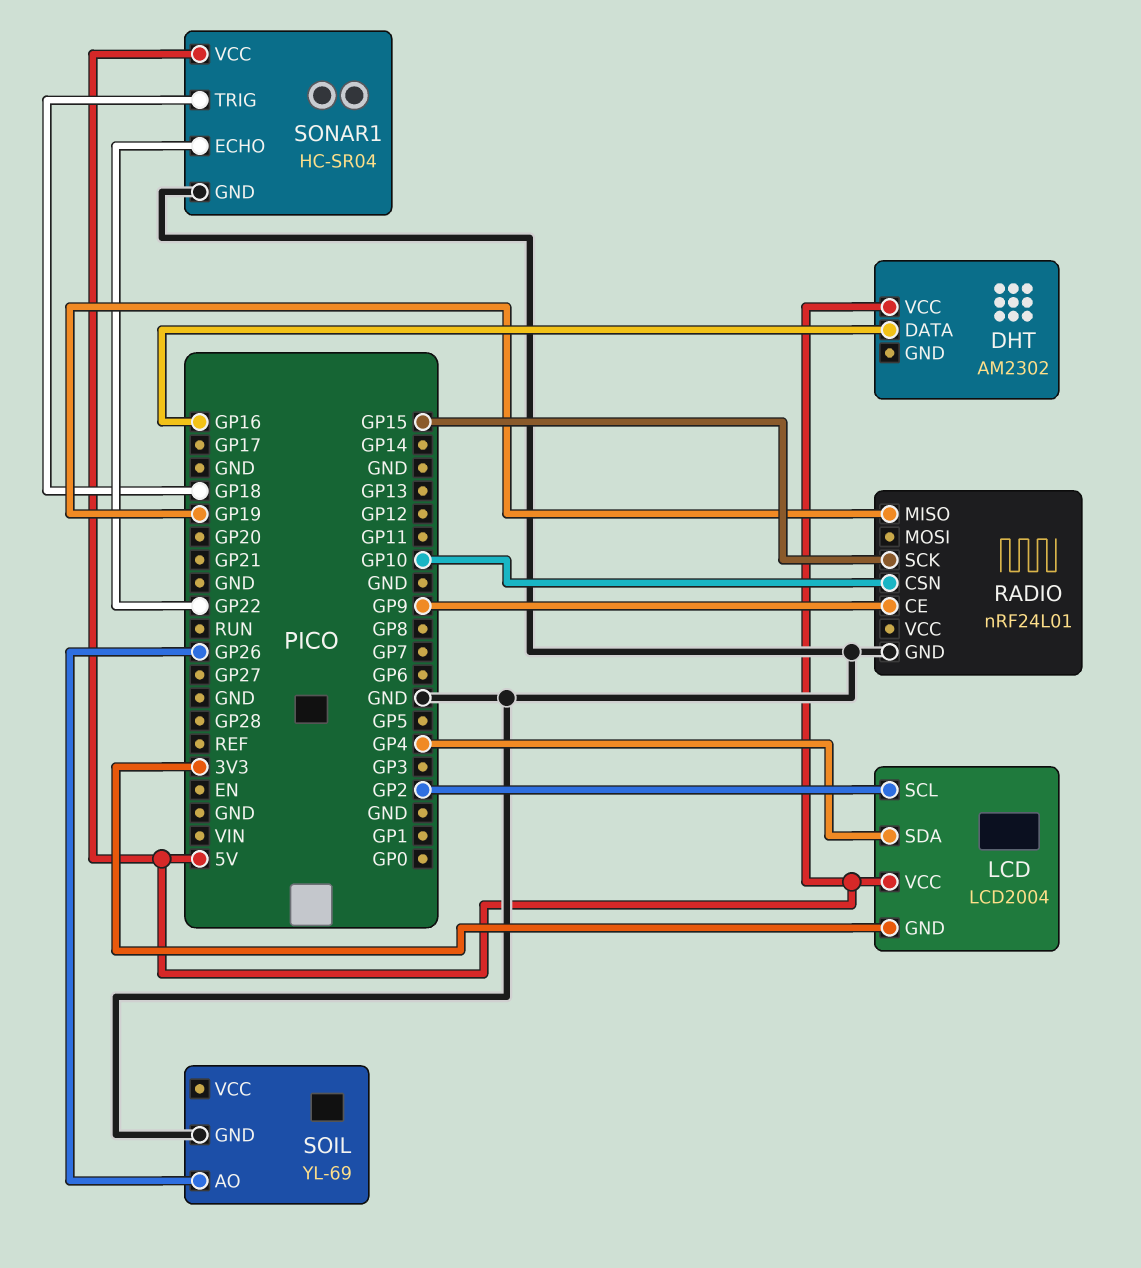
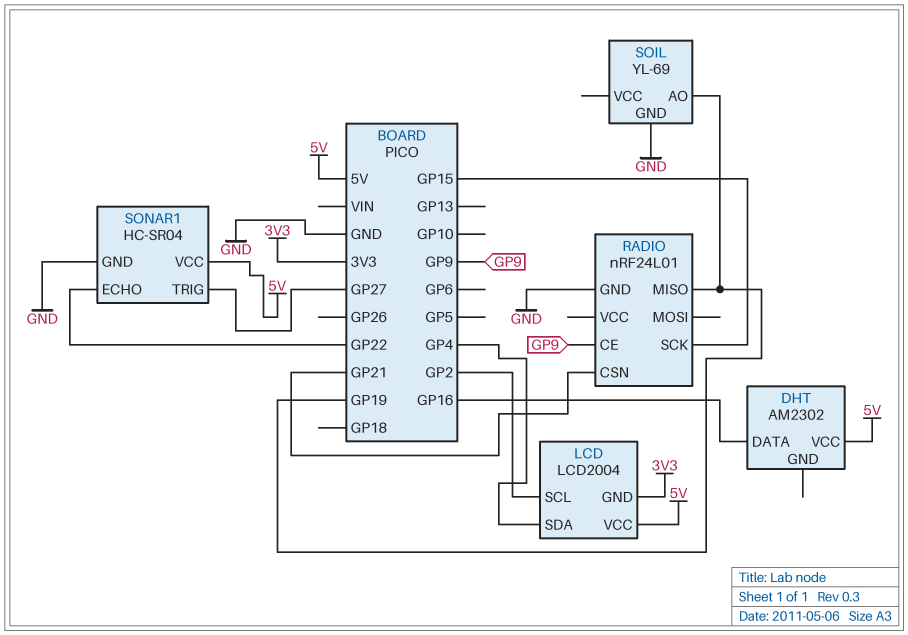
RADIO pin CSN: GP10 -> GP21
SOIL pin AO: GP26 -> GP19
SONAR1 pin TRIG: GP18 -> GP27

